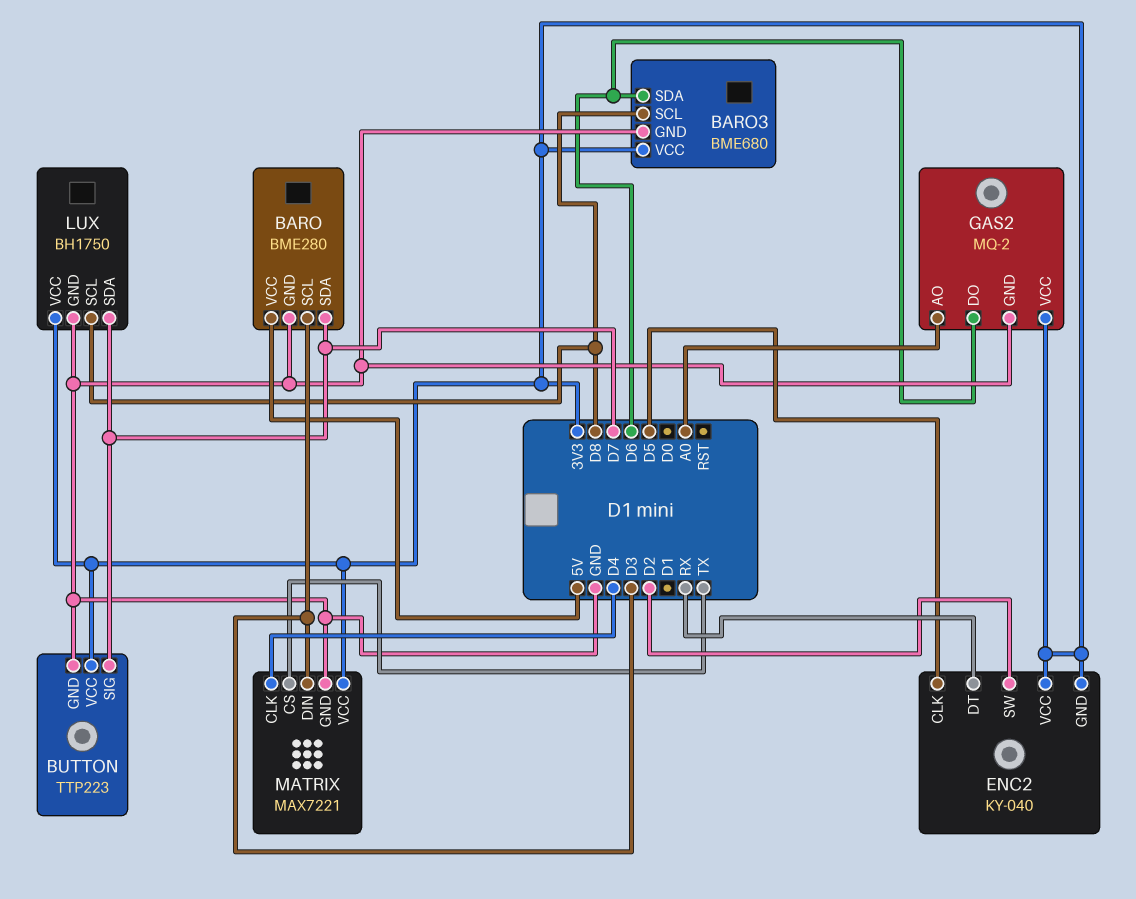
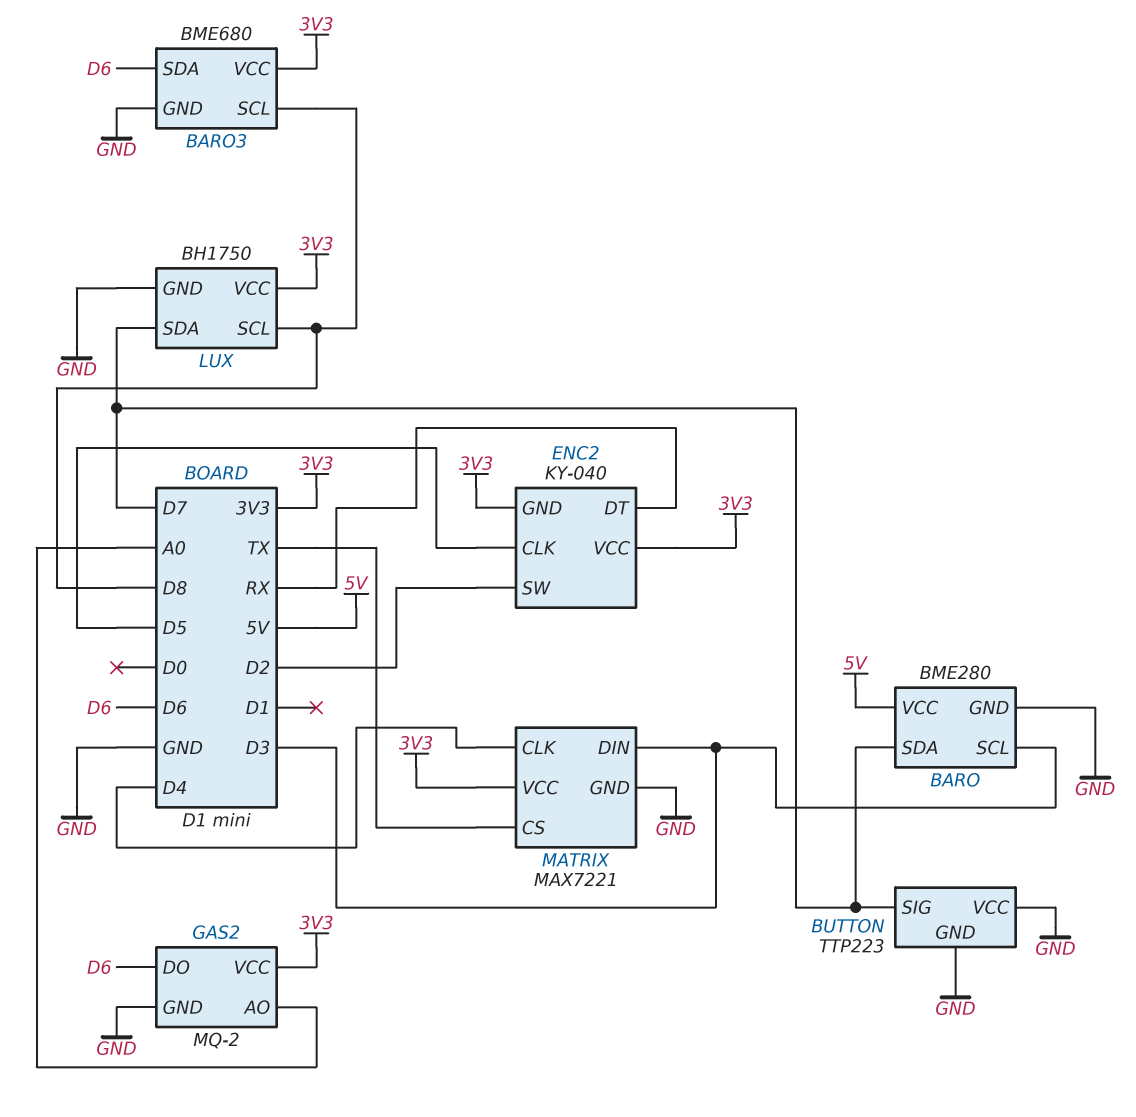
BUTTON pin VCC: 3V3 -> GND

